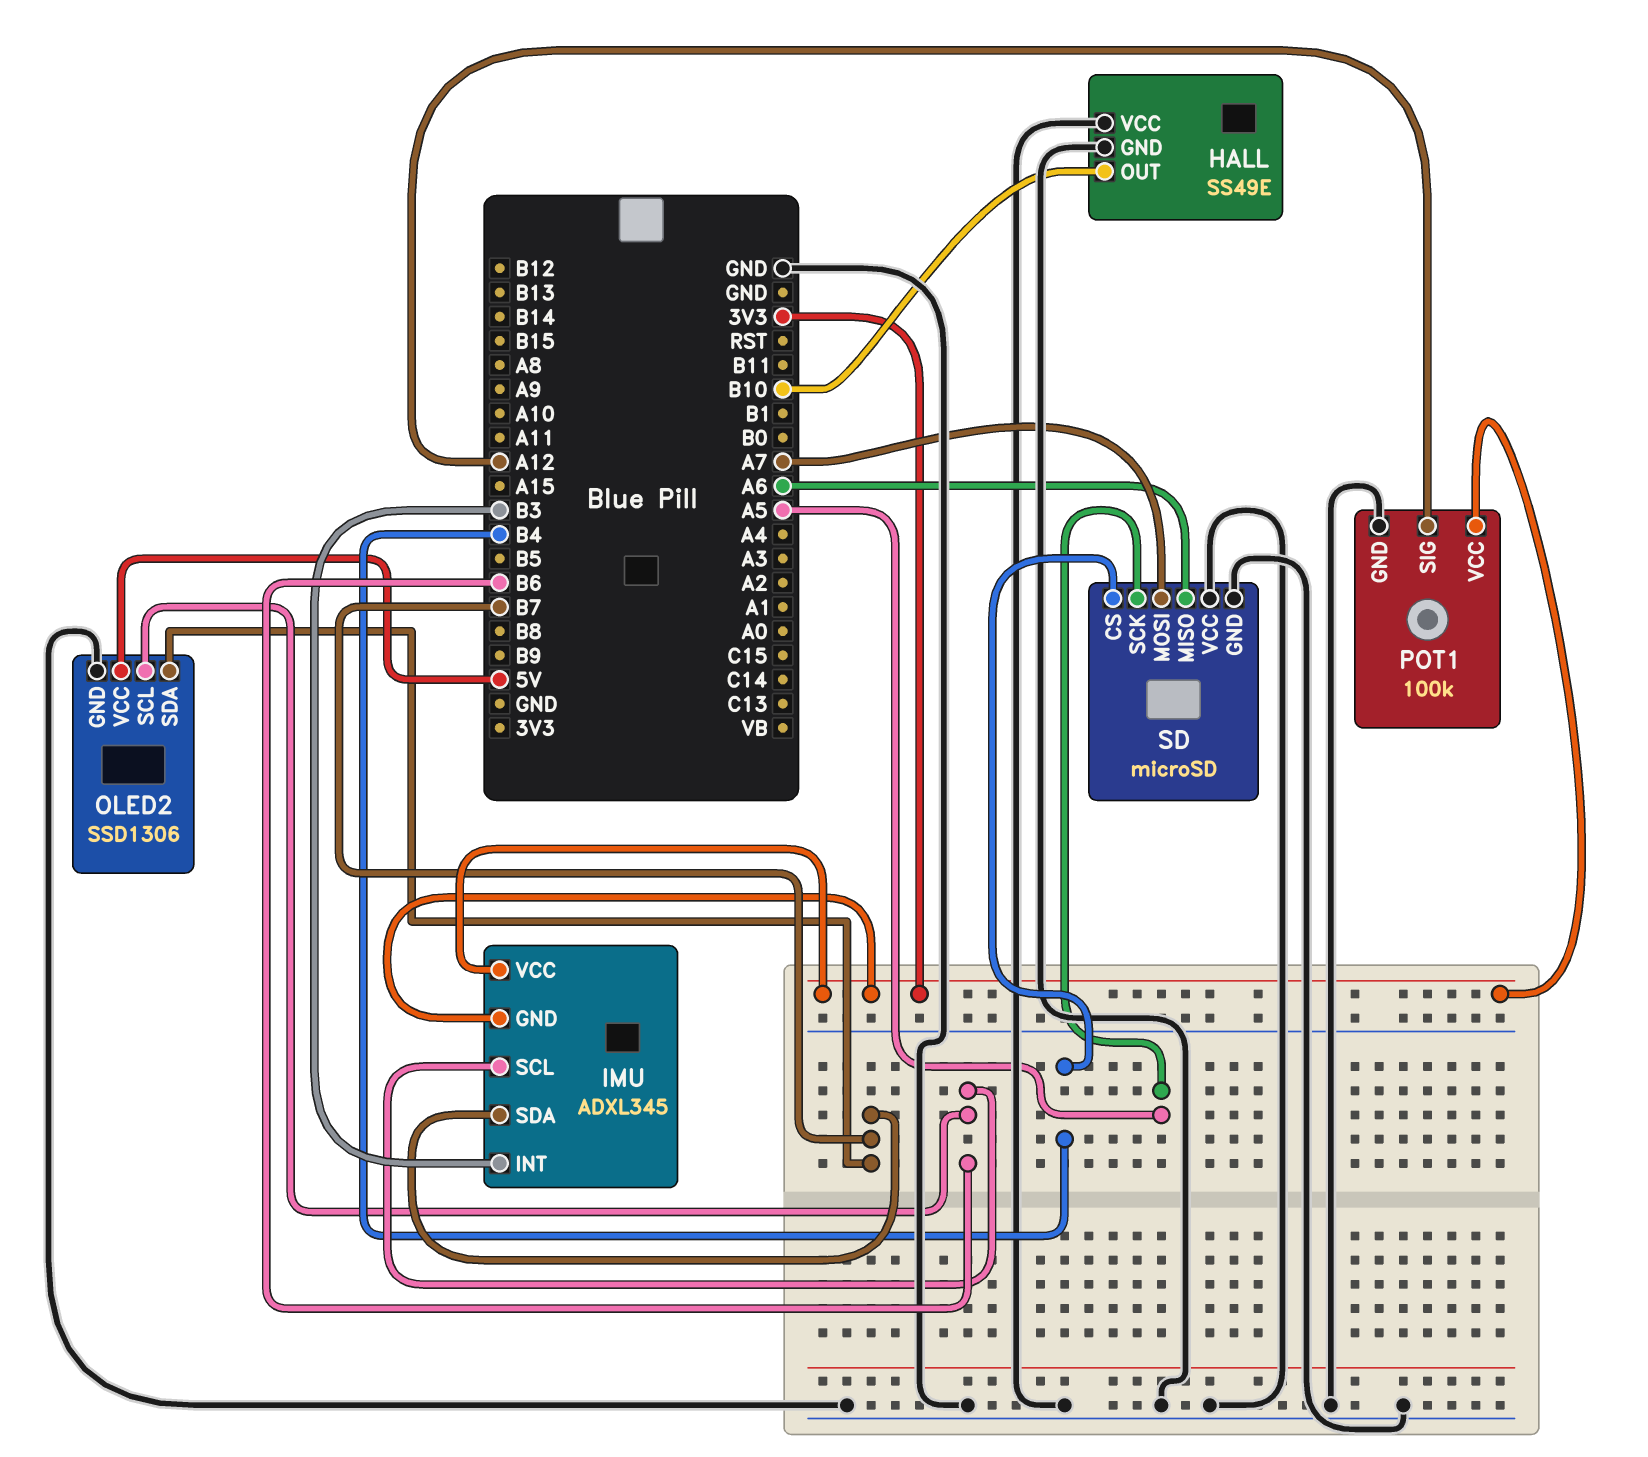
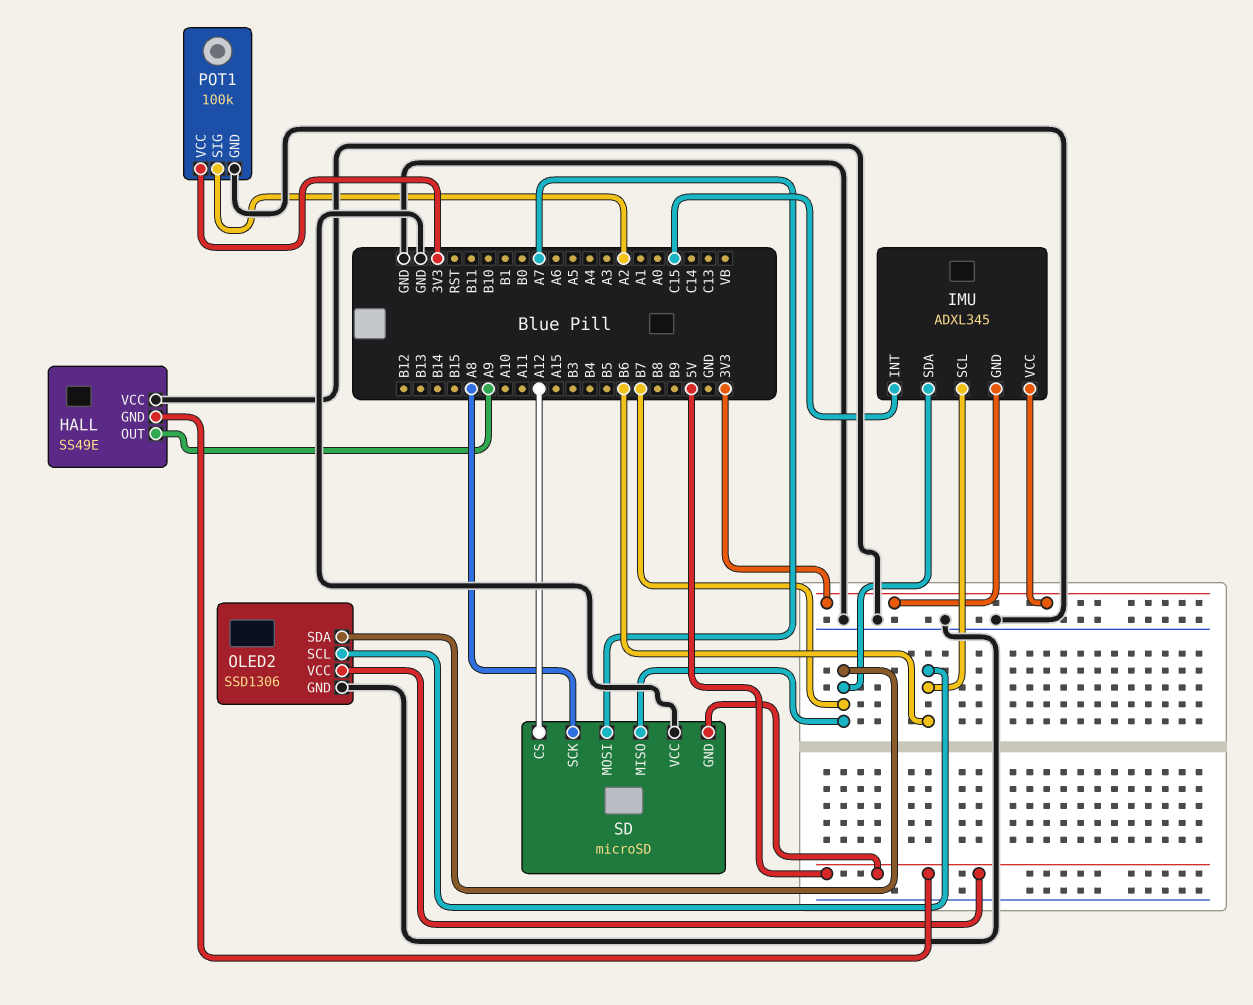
HALL pin GND: GND -> 5V
HALL pin OUT: B10 -> A9
IMU pin INT: B3 -> C15
POT1 pin SIG: A12 -> A2
SD pin CS: B4 -> A12
SD pin GND: GND -> 5V
SD pin MISO: A6 -> B7
SD pin SCK: A5 -> A8

